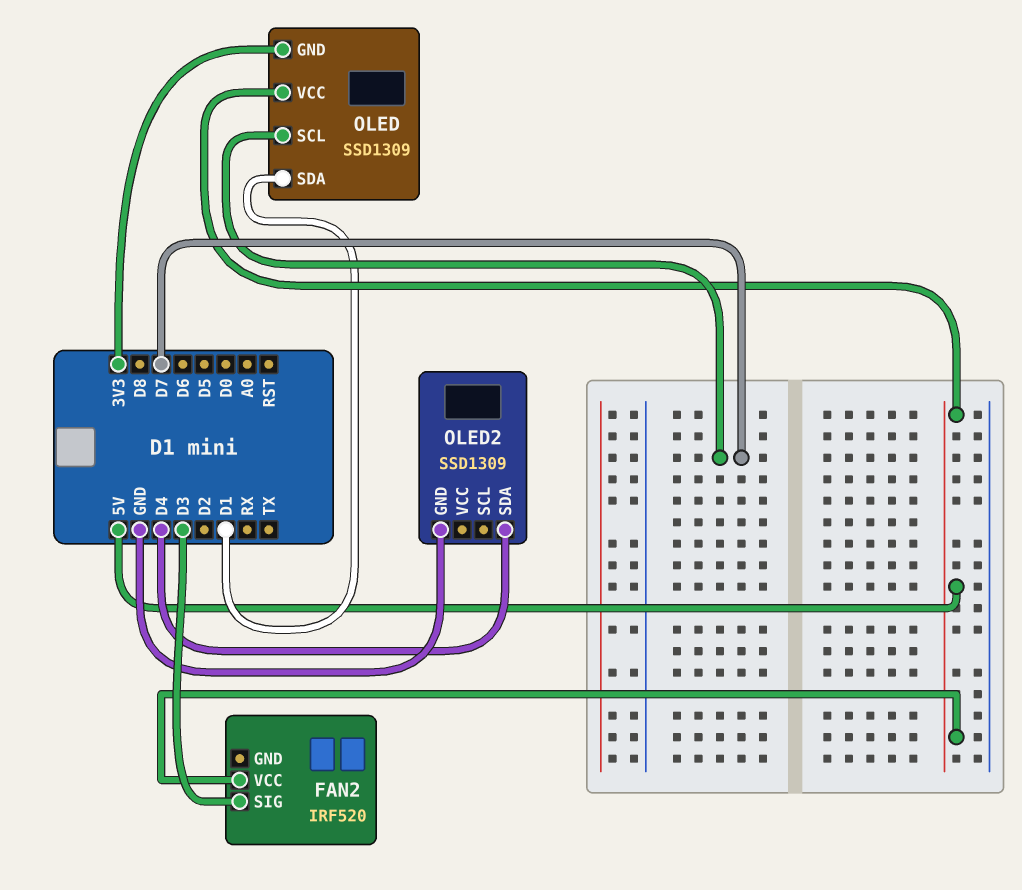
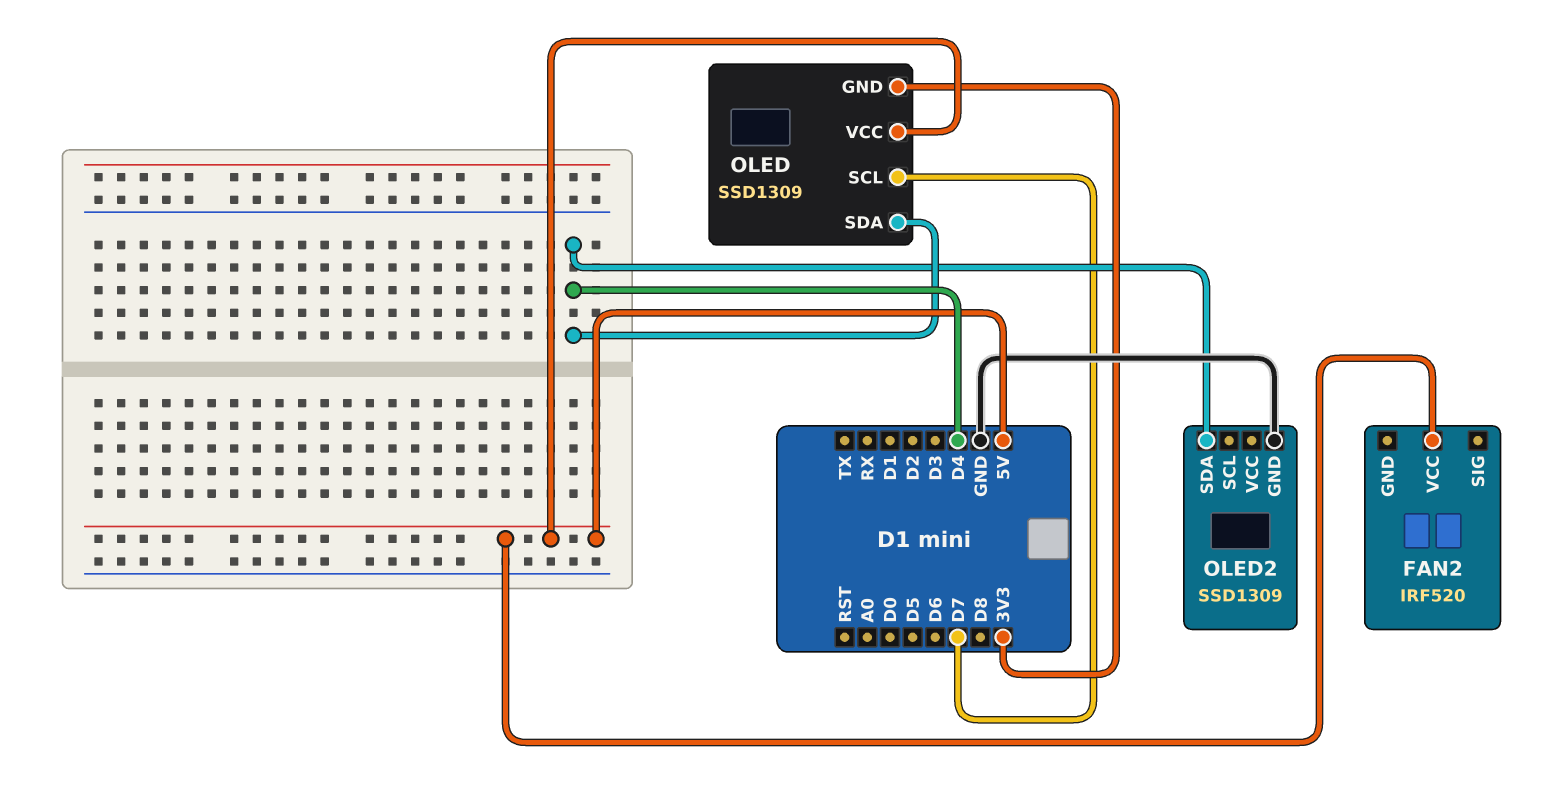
FAN2 pin SIG: D3 -> none
OLED pin SDA: D1 -> D4

